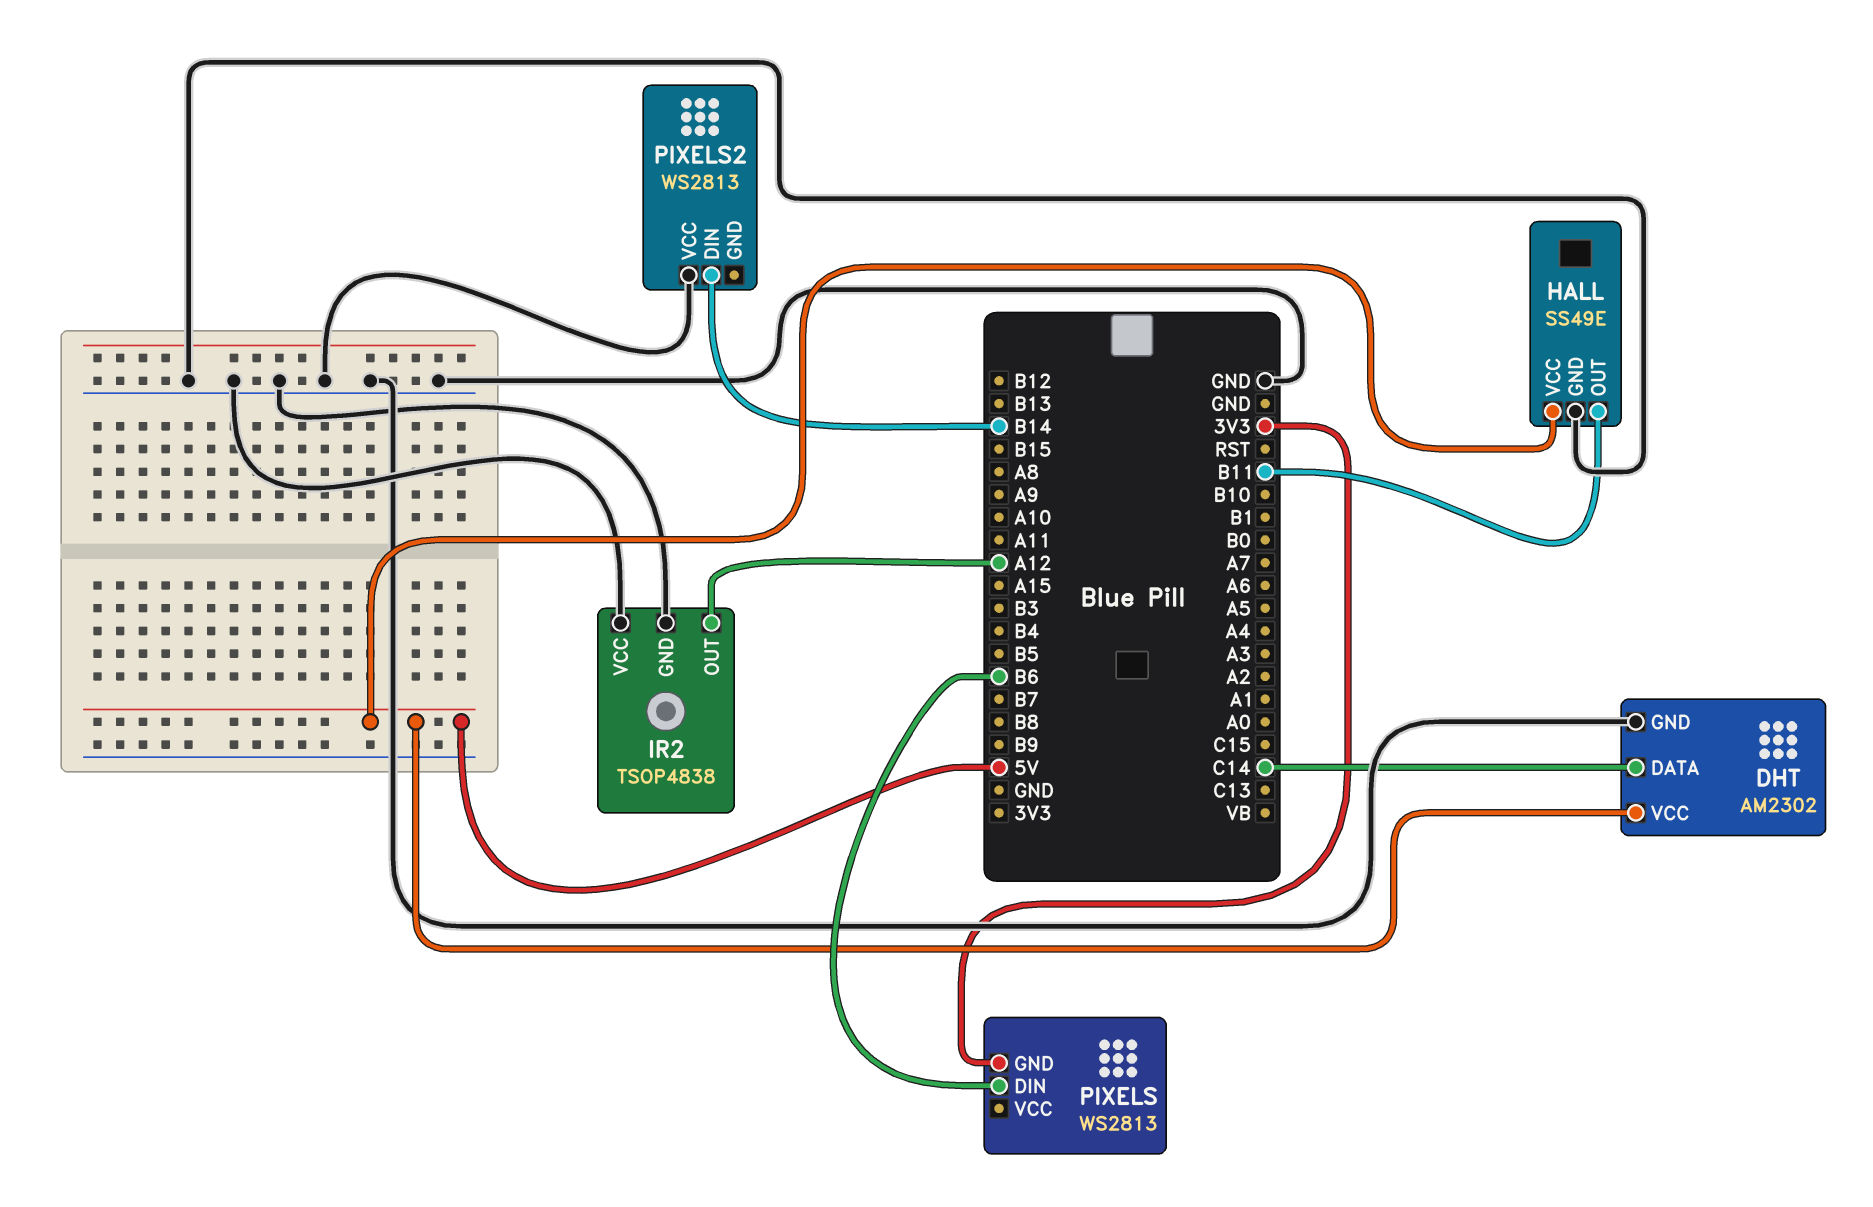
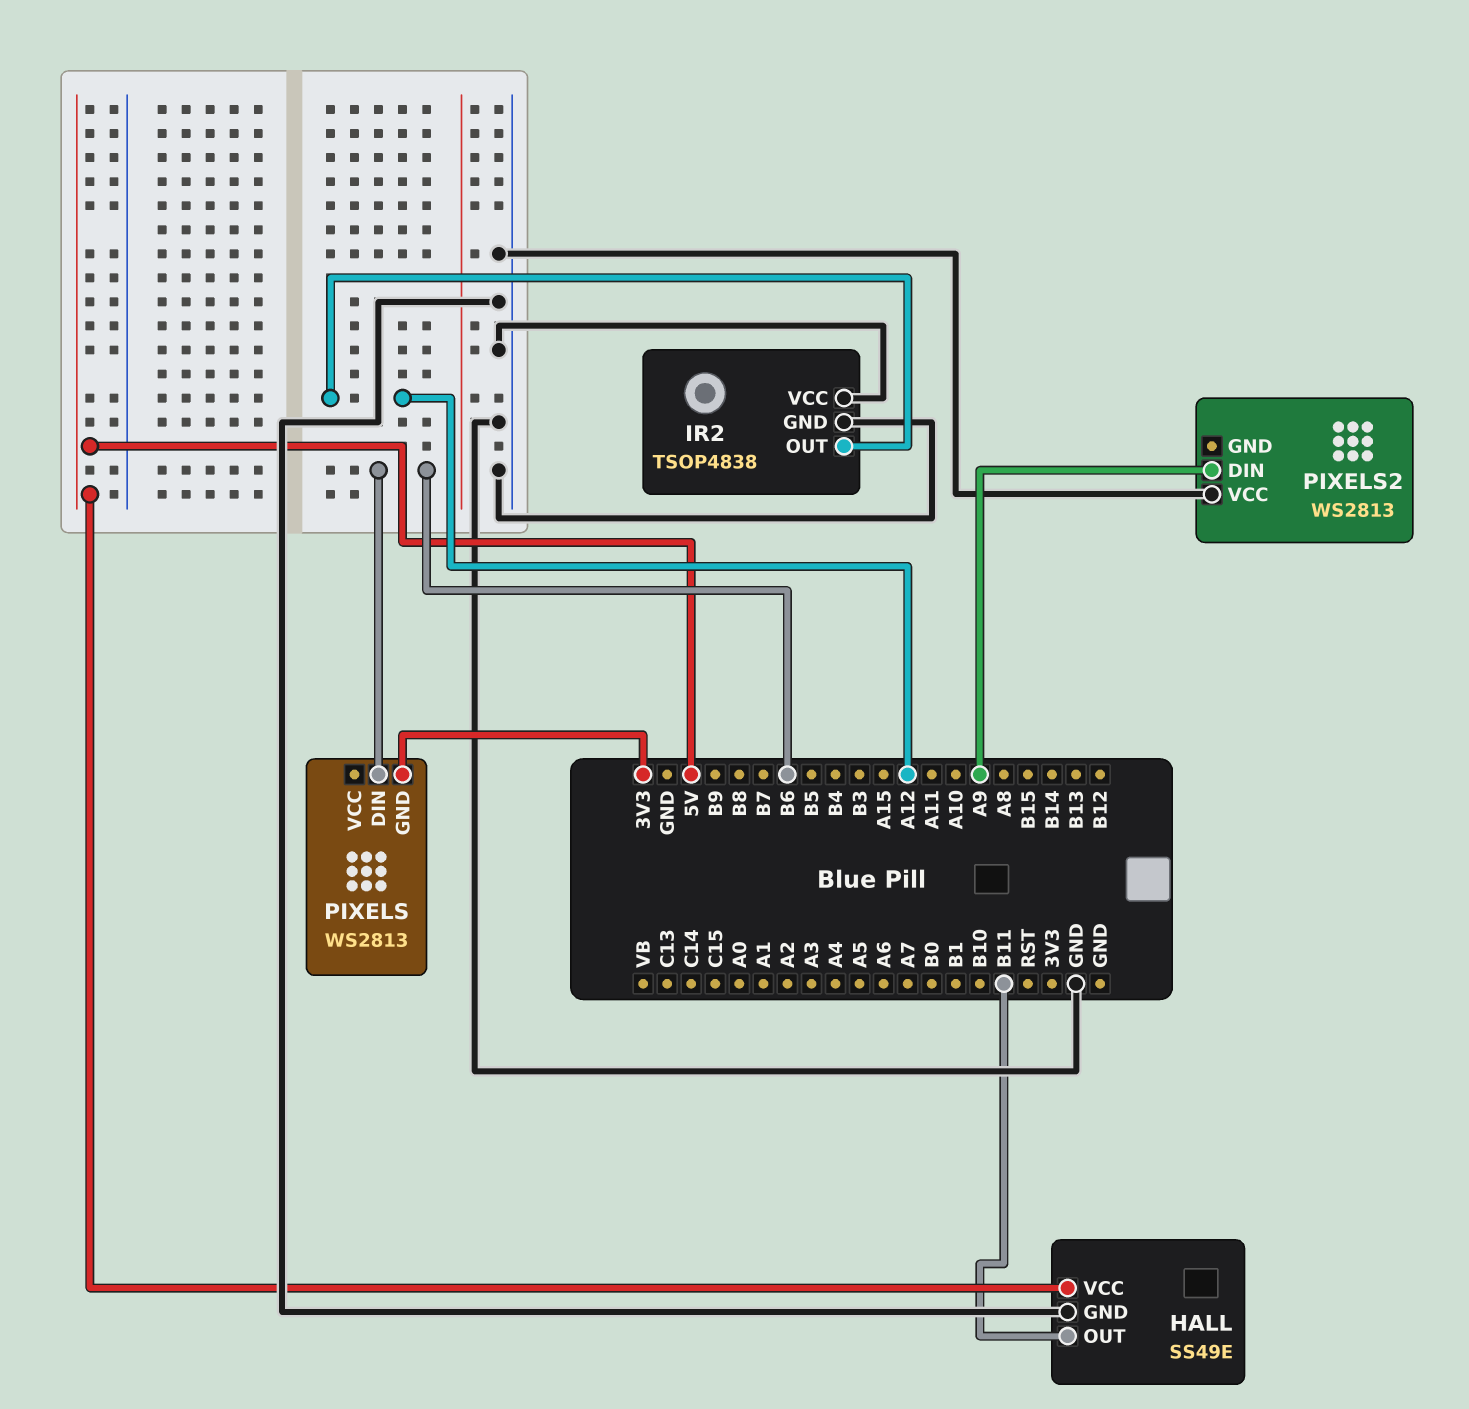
DHT: AM2302 -> none
DHT pin DATA: C14 -> none
DHT pin GND: GND -> none
DHT pin VCC: 5V -> none
PIXELS2 pin DIN: B14 -> A9

